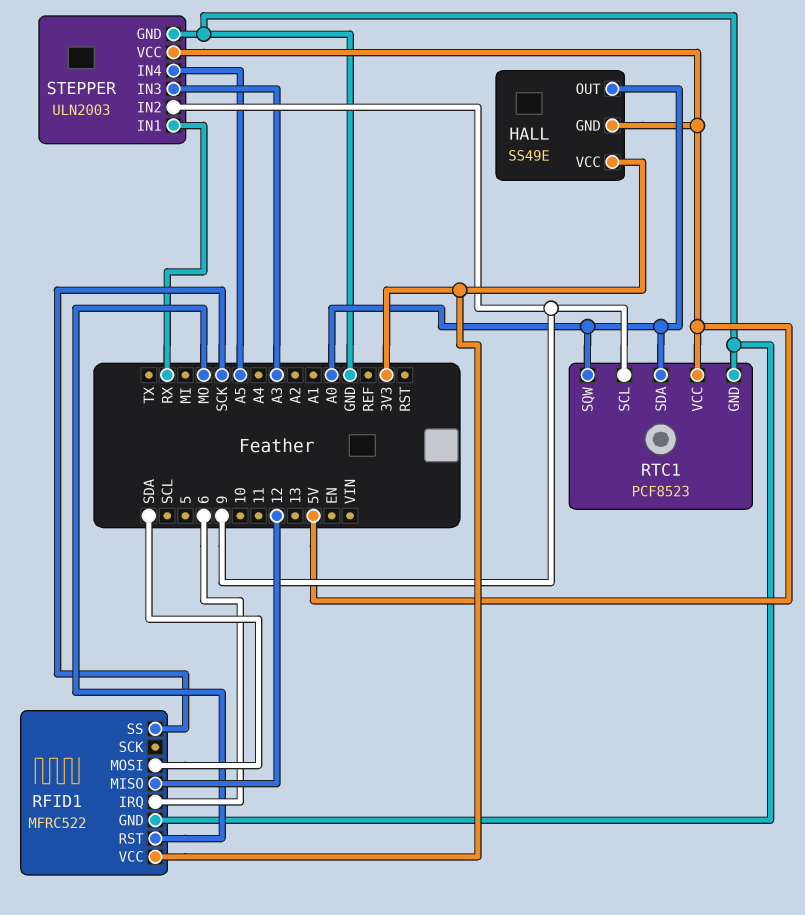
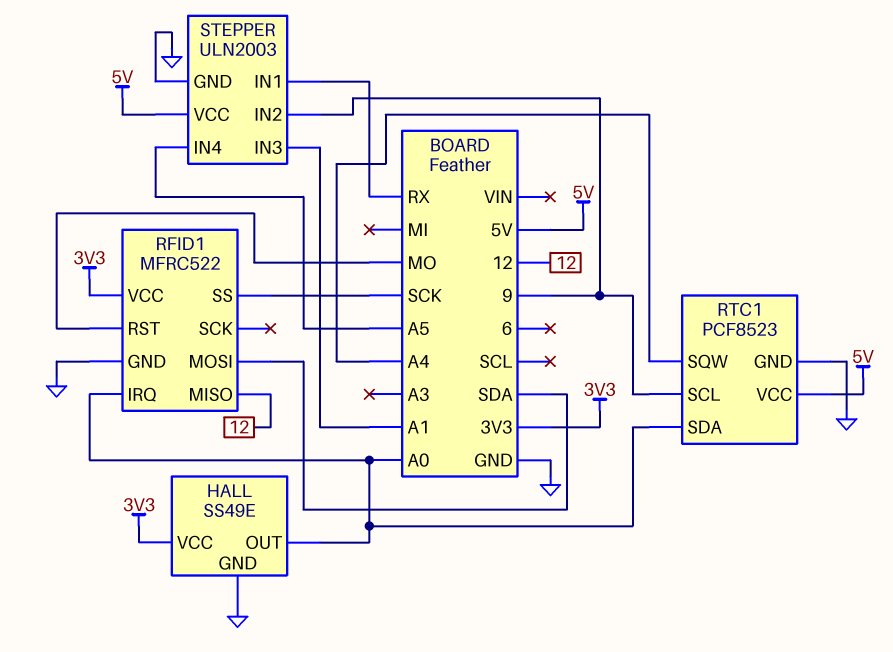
HALL pin GND: 5V -> GND
RFID1 pin IRQ: 6 -> A0
RTC1 pin SQW: A0 -> A4
STEPPER pin IN3: A3 -> A1

